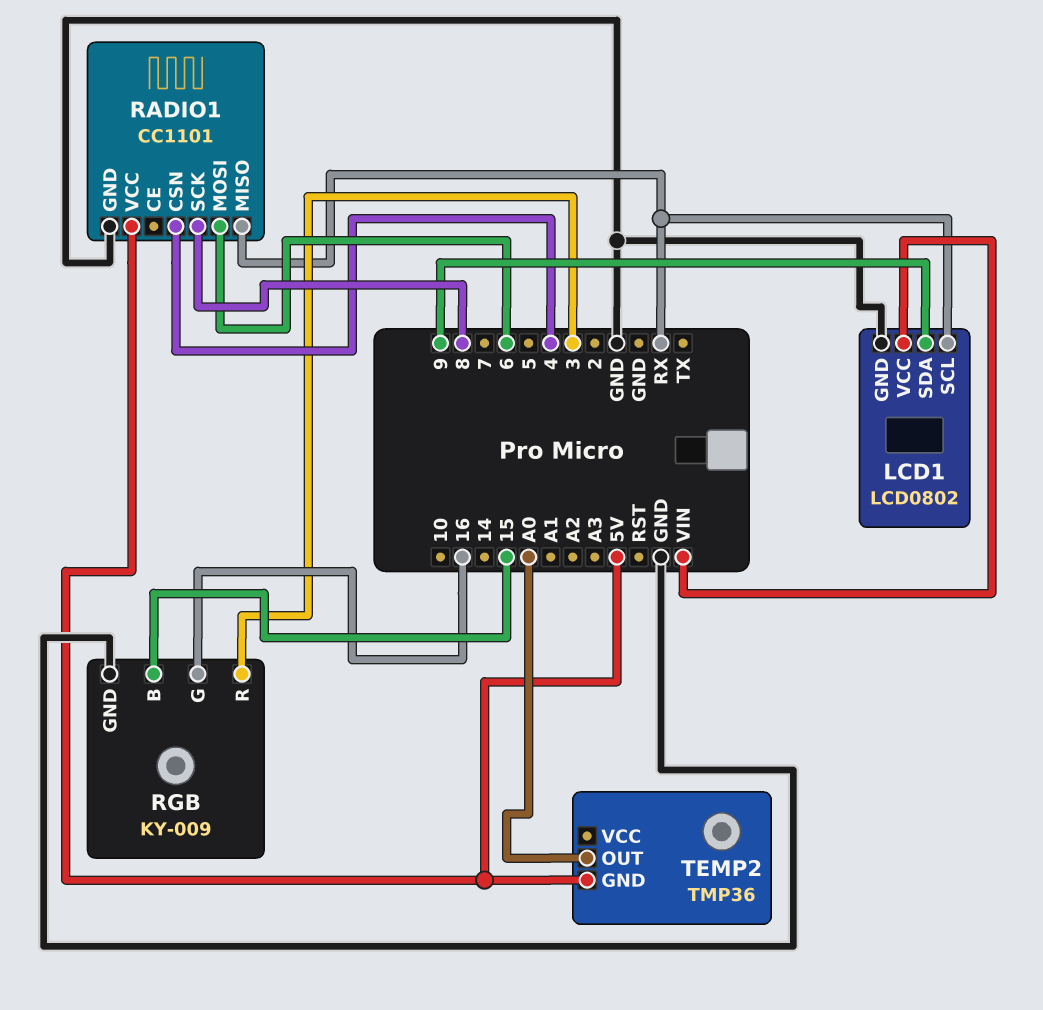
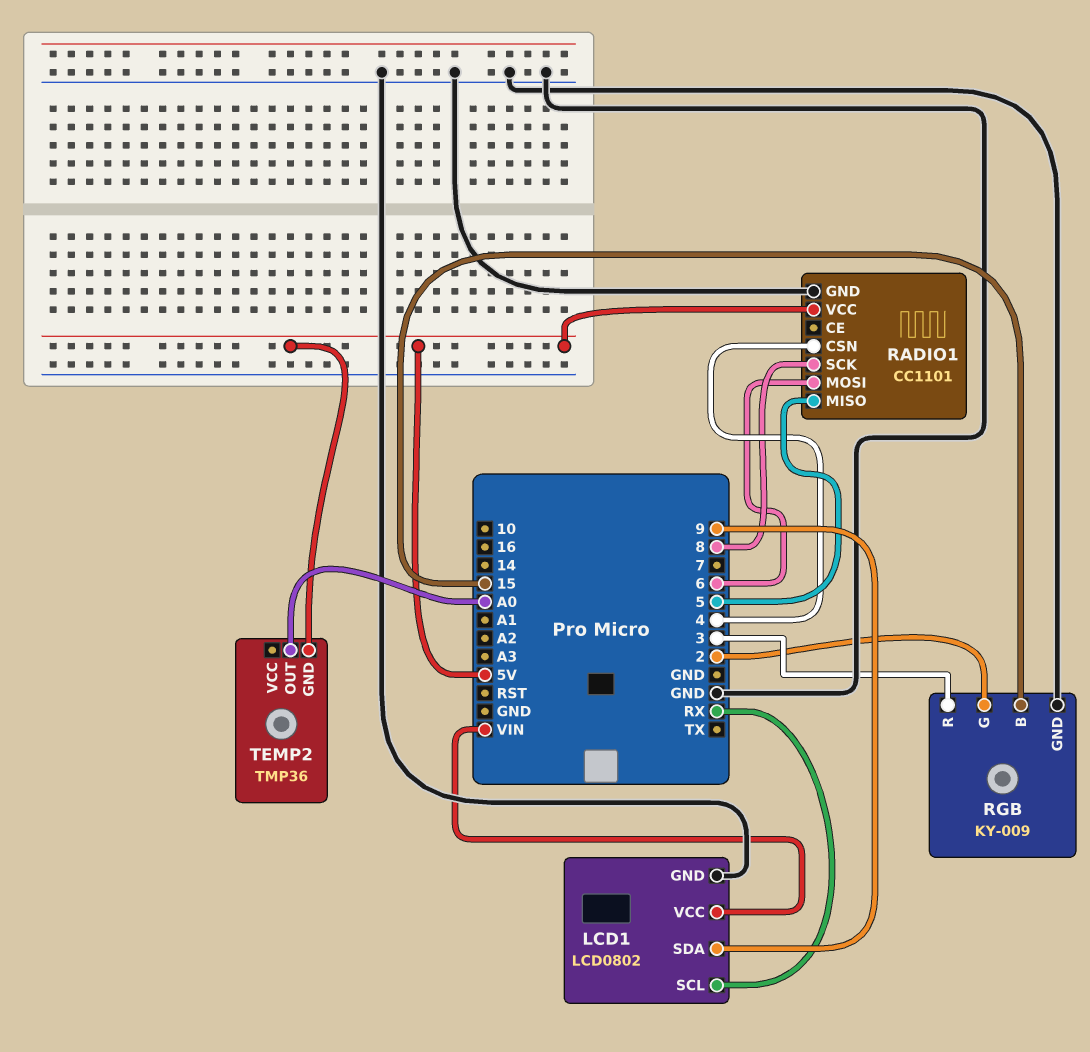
RADIO1 pin MISO: RX -> 5
RGB pin G: 16 -> 2

